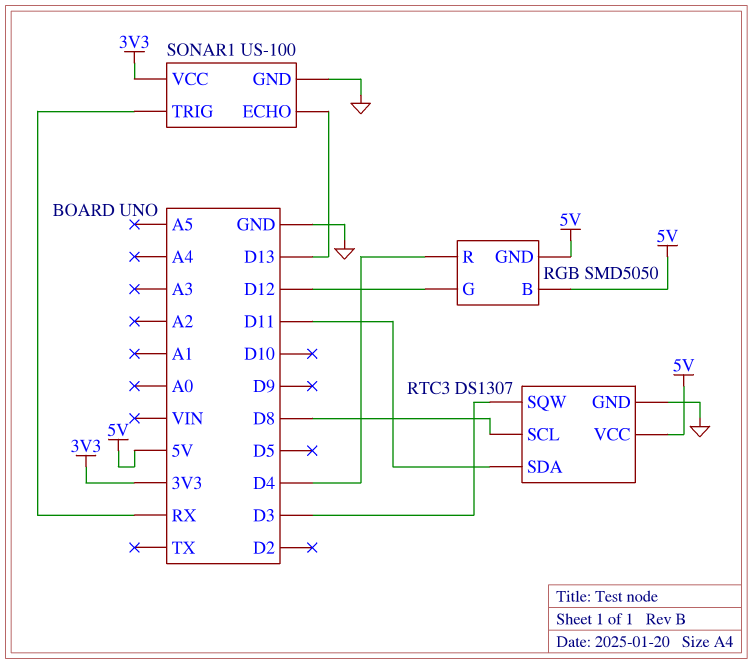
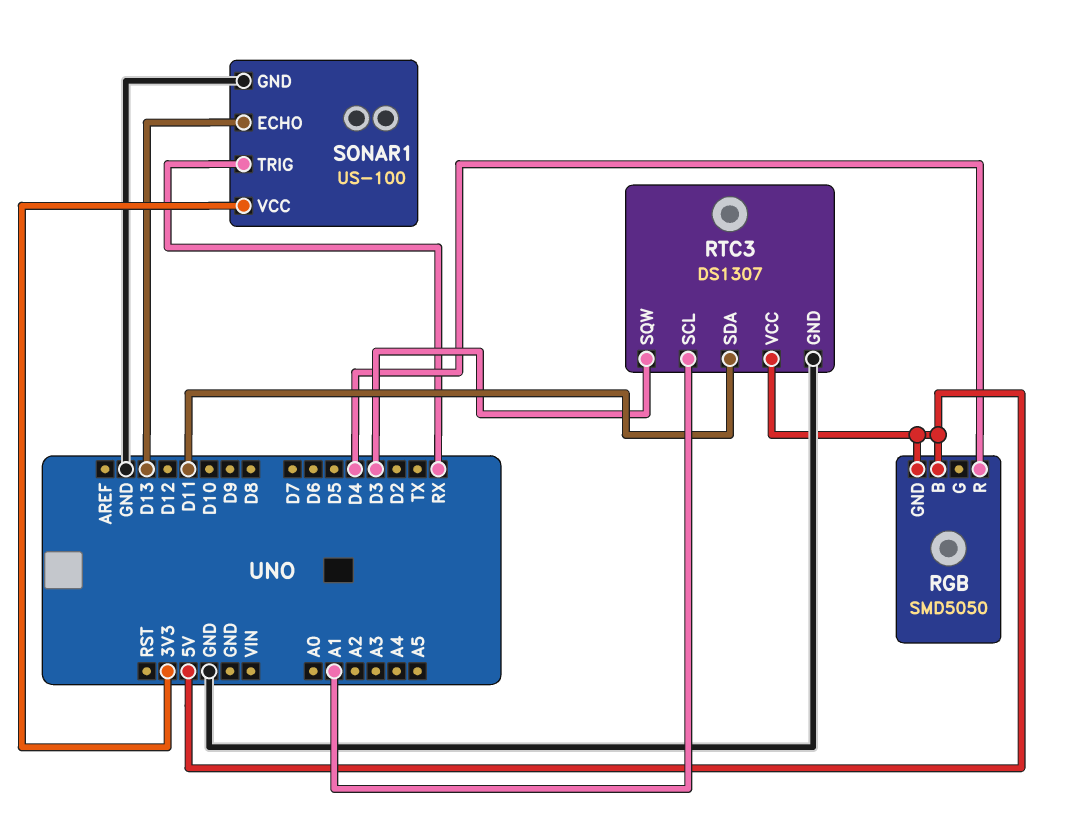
RGB pin G: D12 -> none
RTC3 pin SCL: D8 -> A1

